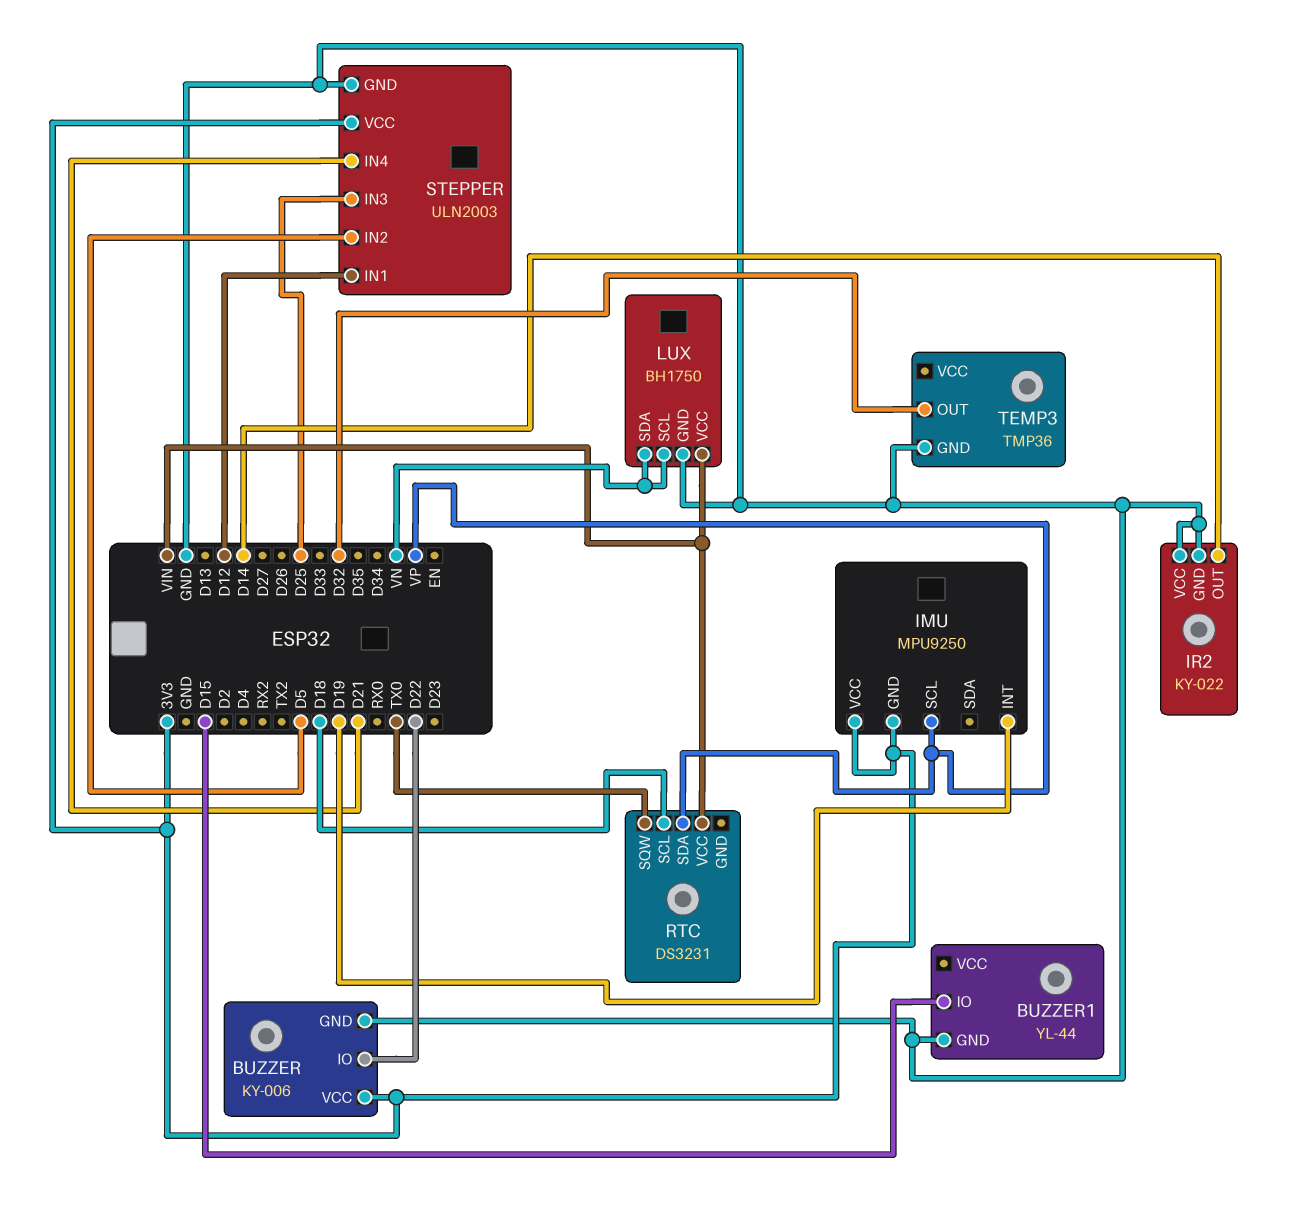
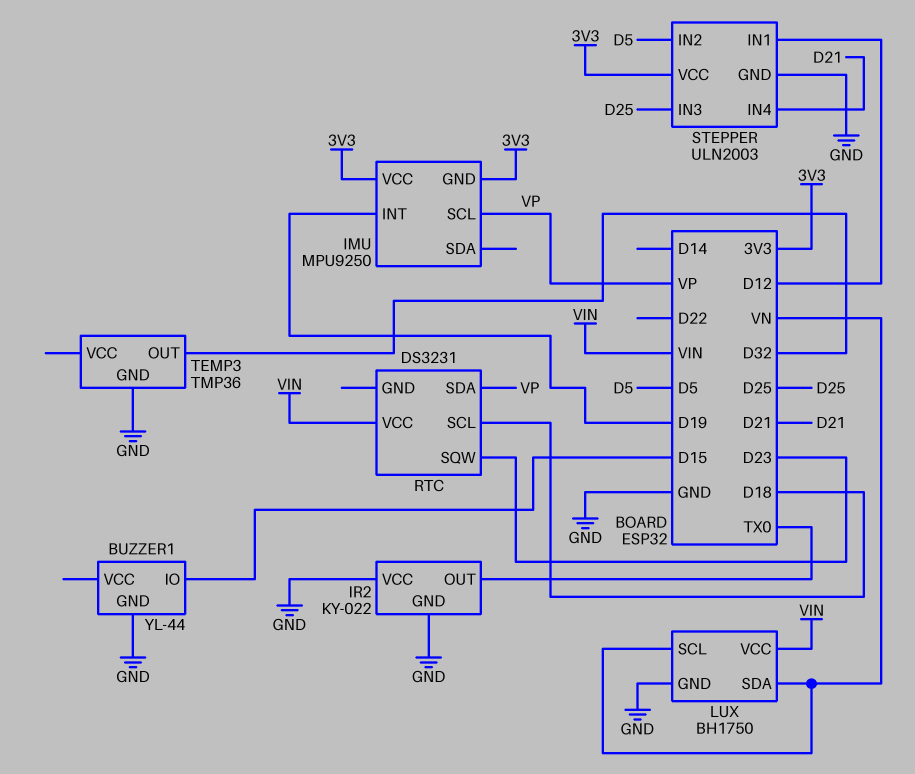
BUZZER: KY-006 -> none
BUZZER pin GND: GND -> none
BUZZER pin IO: D22 -> none
BUZZER pin VCC: 3V3 -> none
IR2 pin OUT: D14 -> TX0
RTC pin SQW: TX0 -> D23

